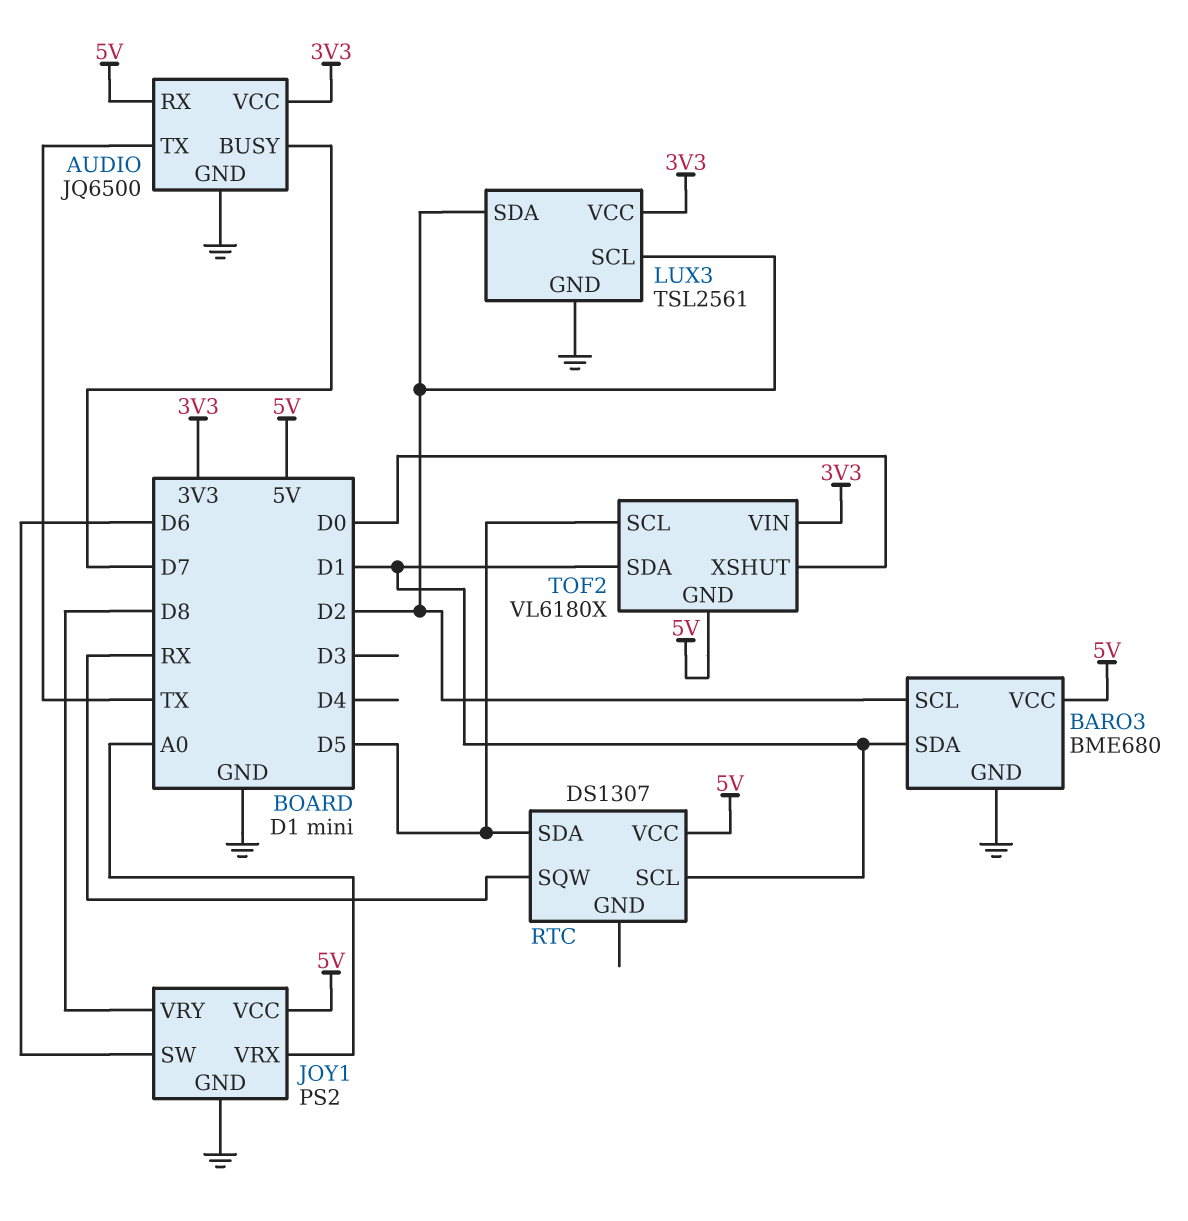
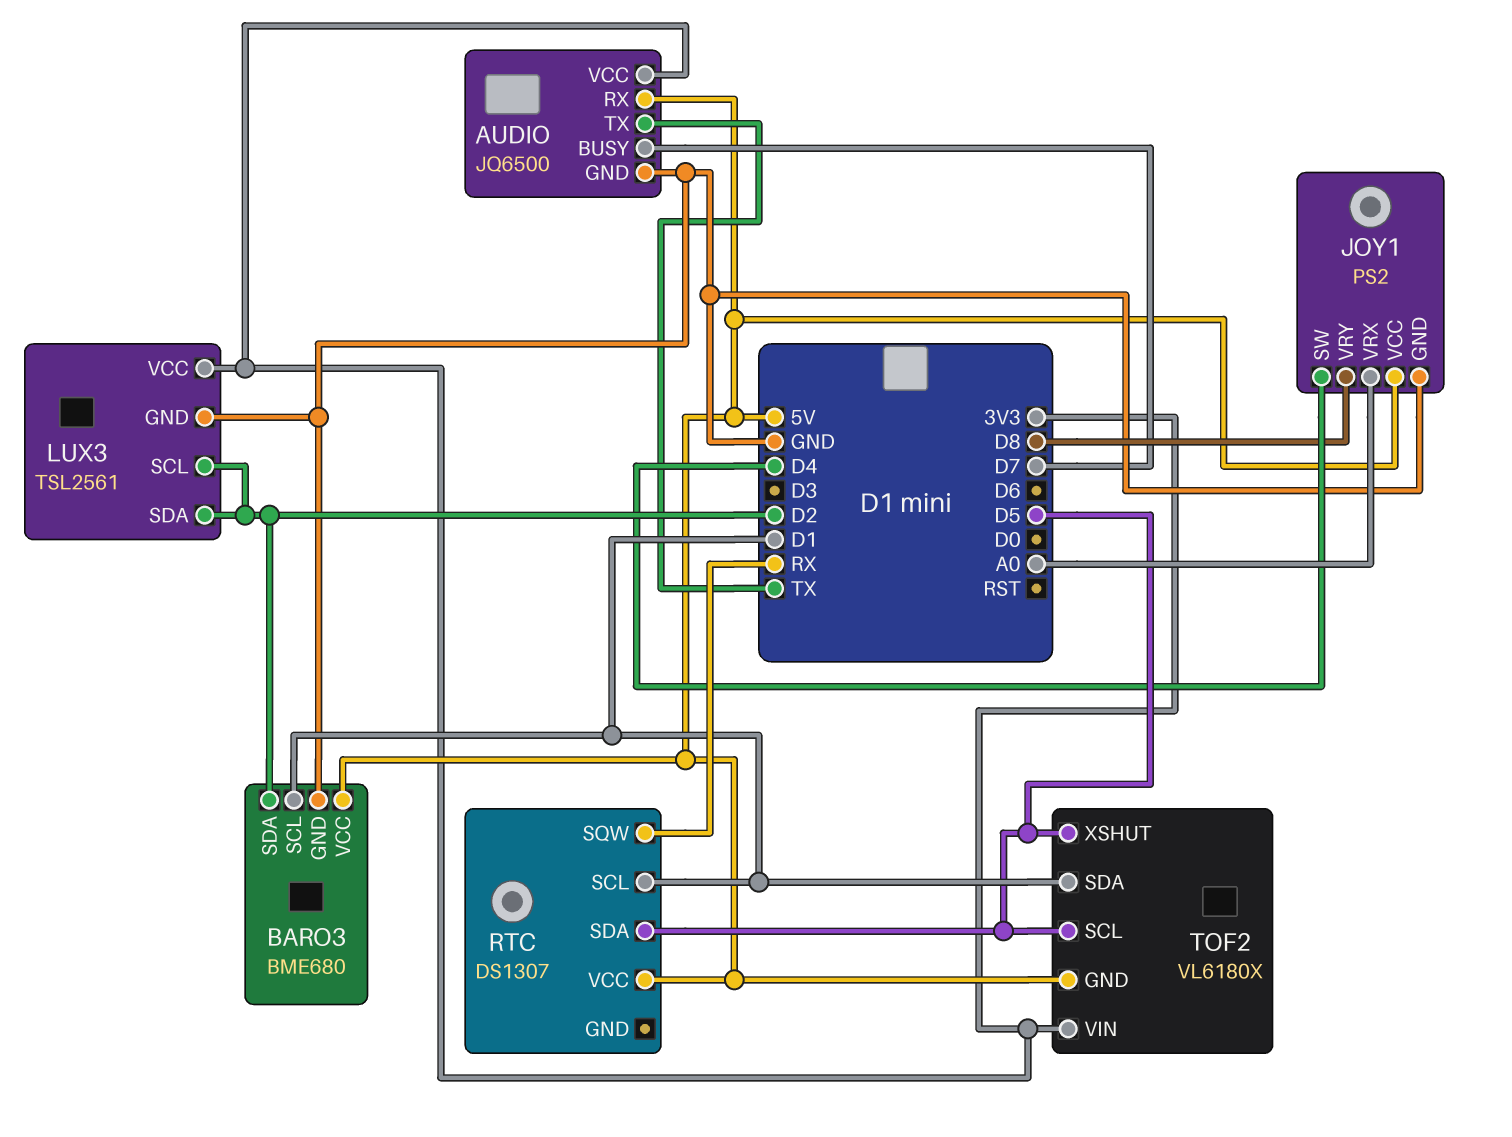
BARO3 pin SCL: D2 -> D1
BARO3 pin SDA: D1 -> D2
JOY1 pin SW: D6 -> D4
TOF2 pin XSHUT: D0 -> D5

